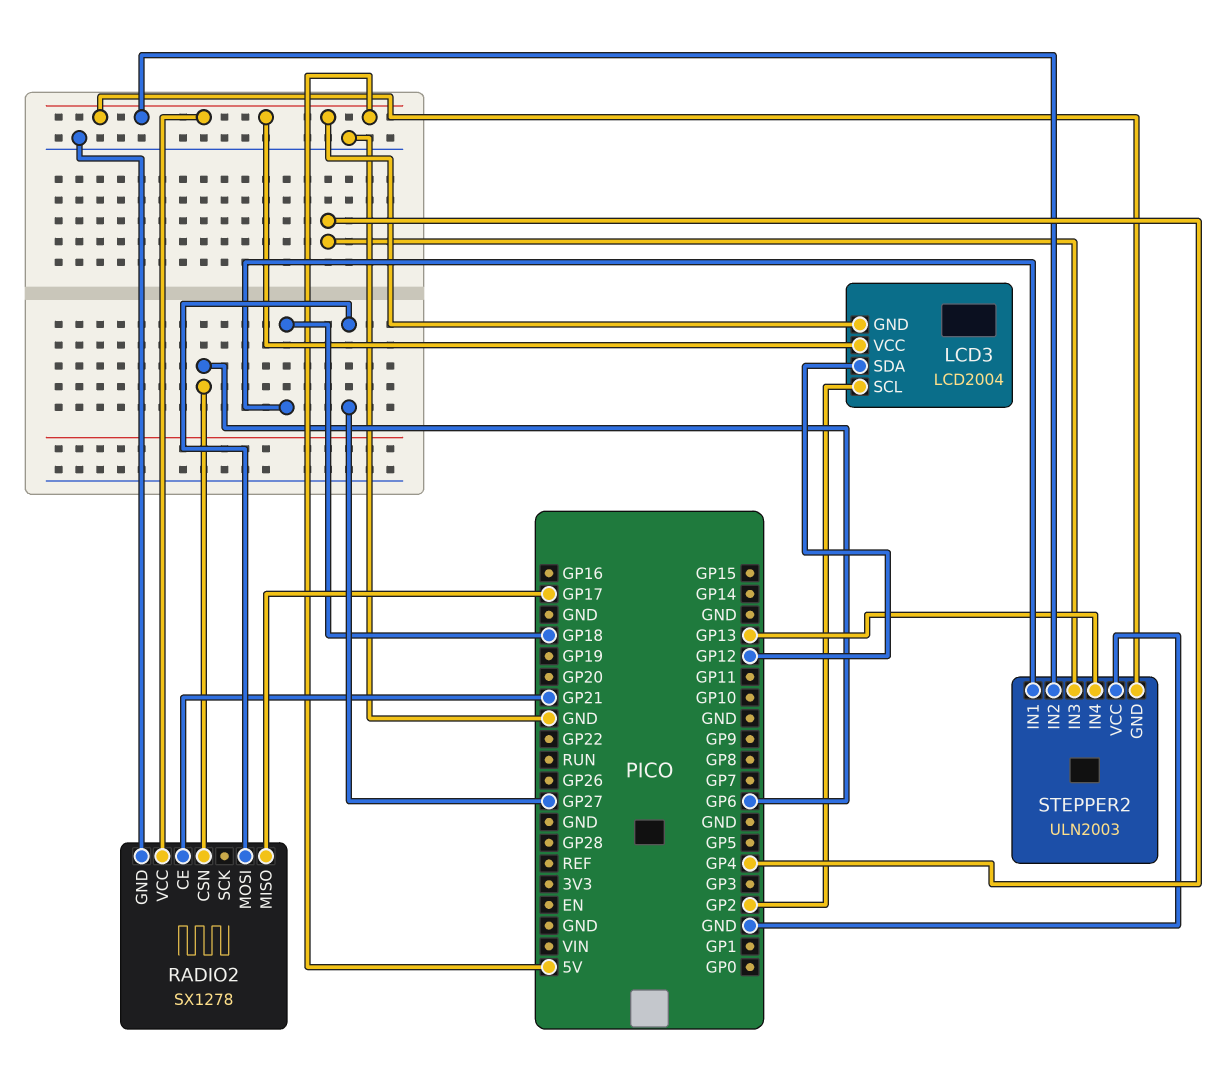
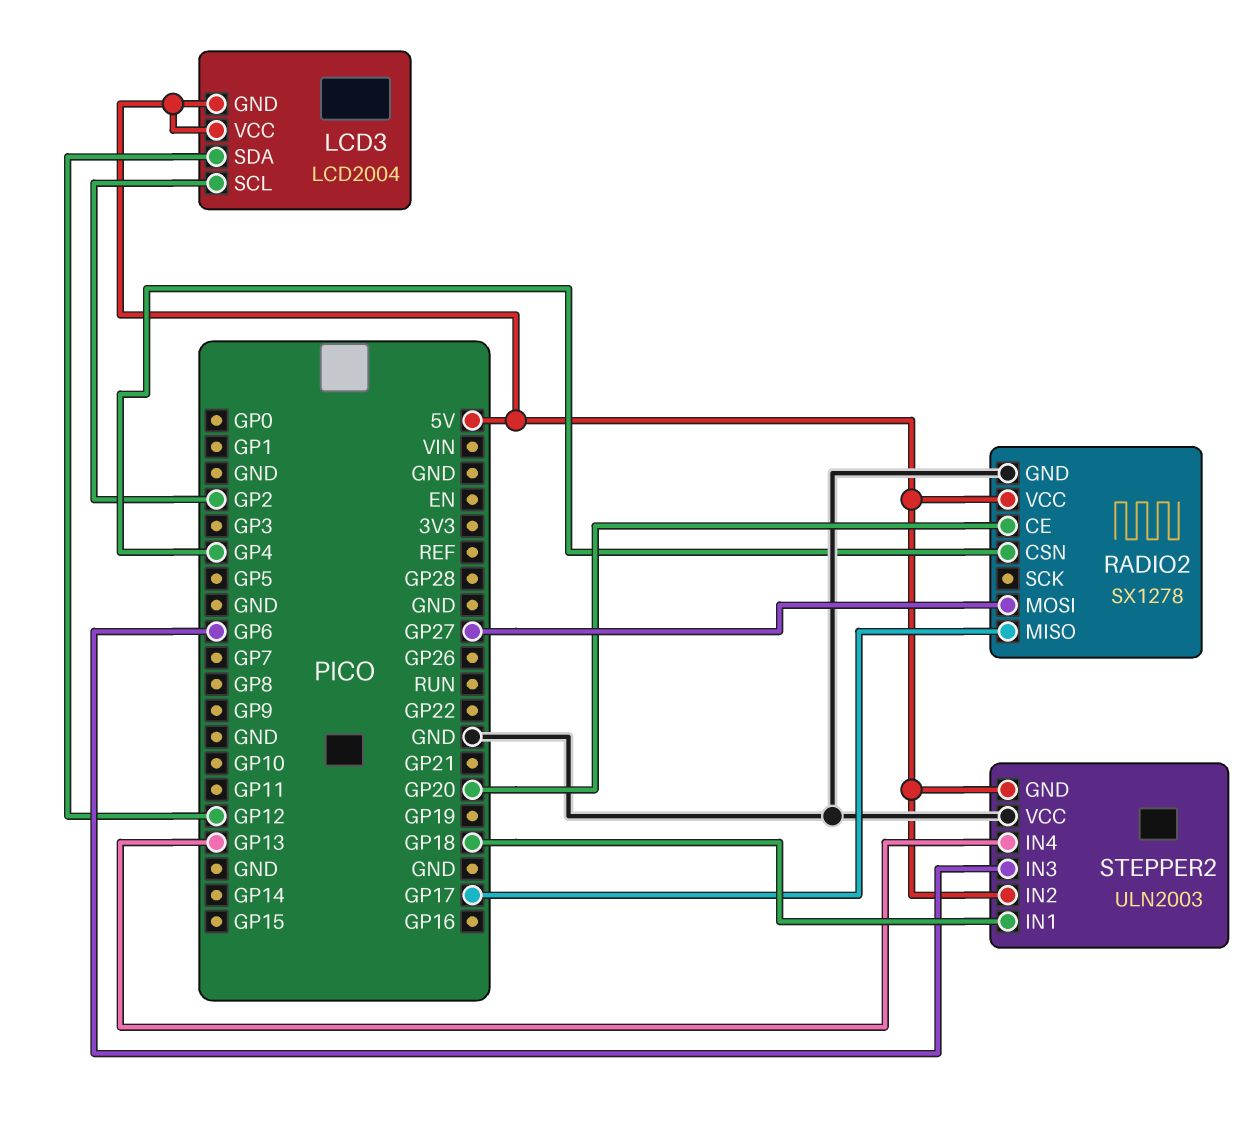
RADIO2 pin CE: GP21 -> GP20
RADIO2 pin CSN: GP6 -> GP4
STEPPER2 pin IN3: GP4 -> GP6

